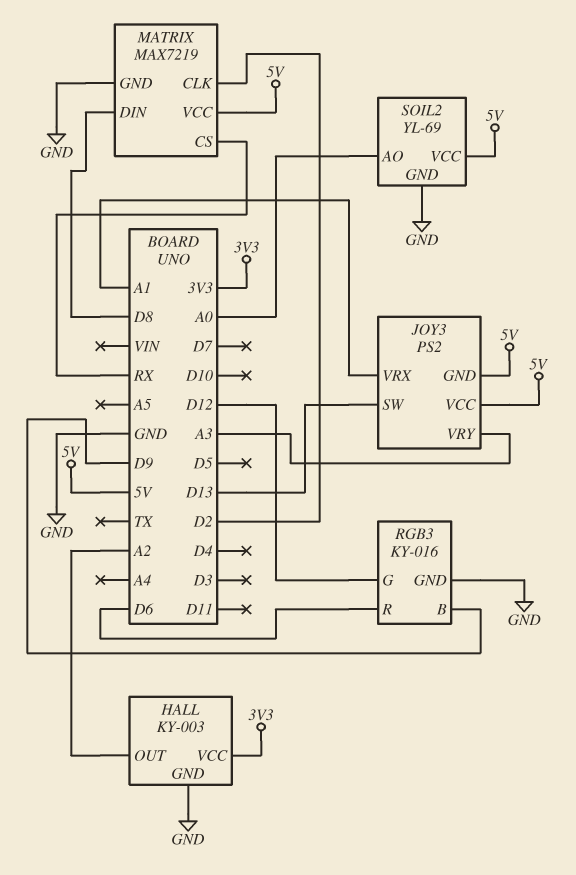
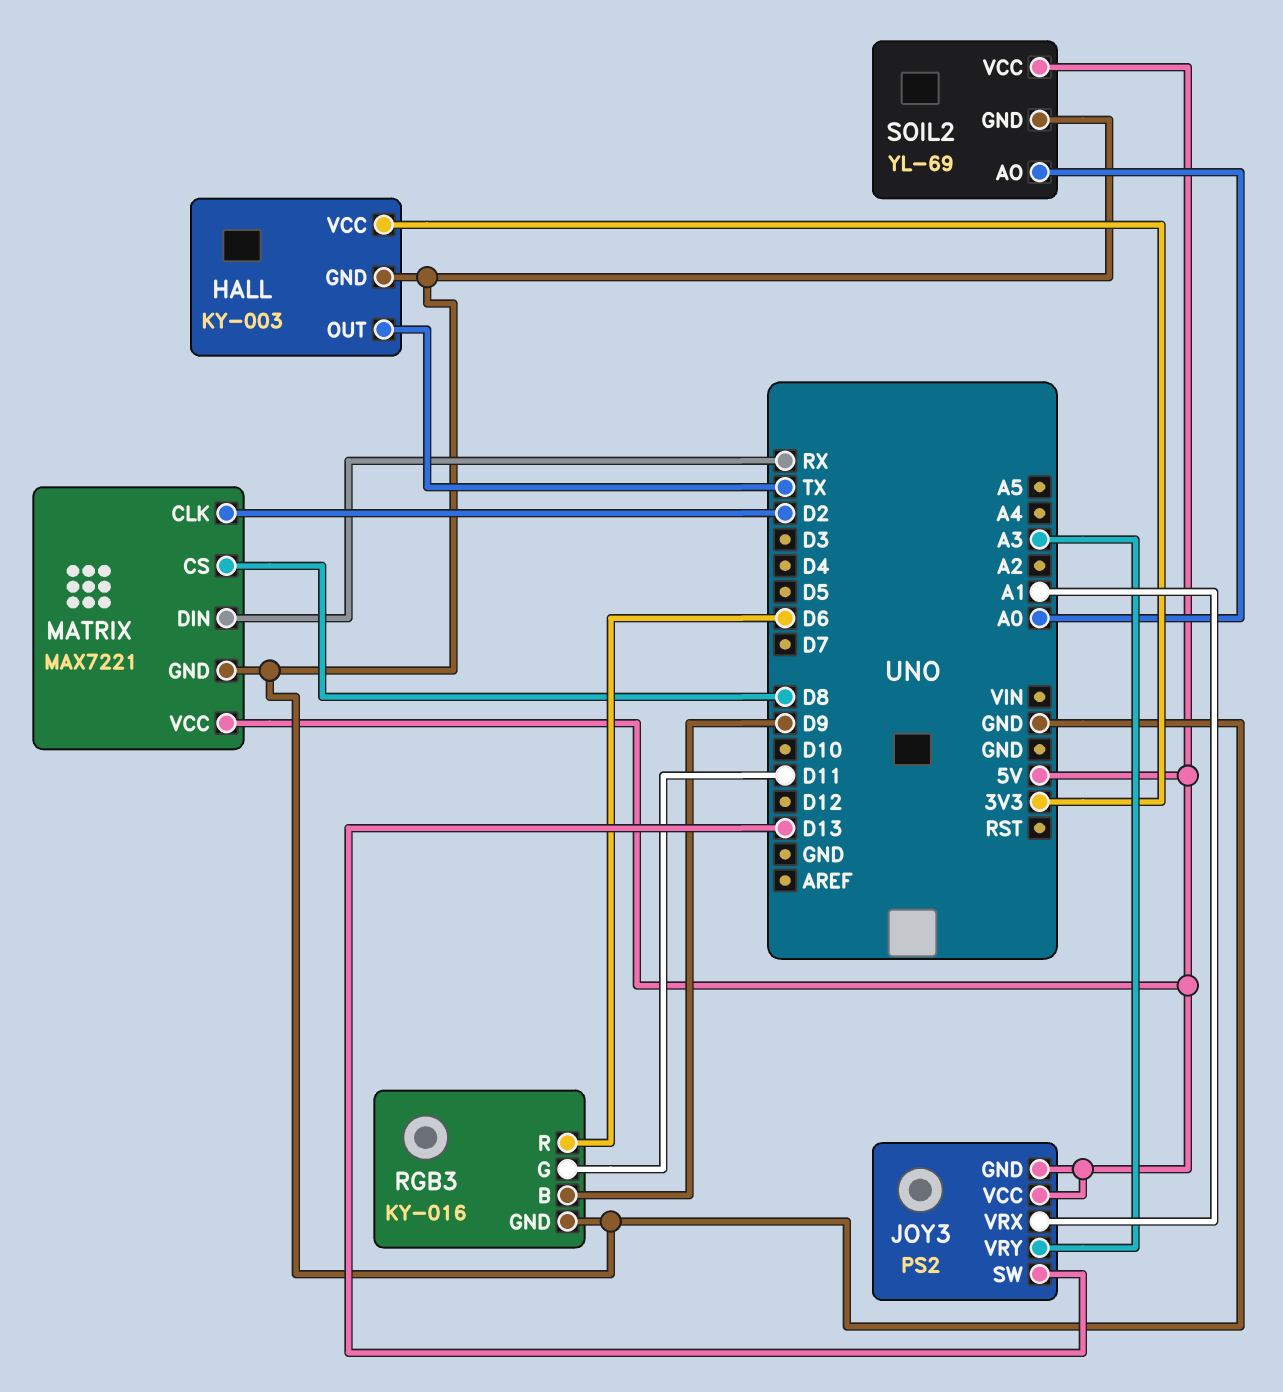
HALL pin OUT: A2 -> TX
MATRIX: MAX7219 -> MAX7221
MATRIX pin CS: RX -> D8
MATRIX pin DIN: D8 -> RX
RGB3 pin G: D12 -> D11

